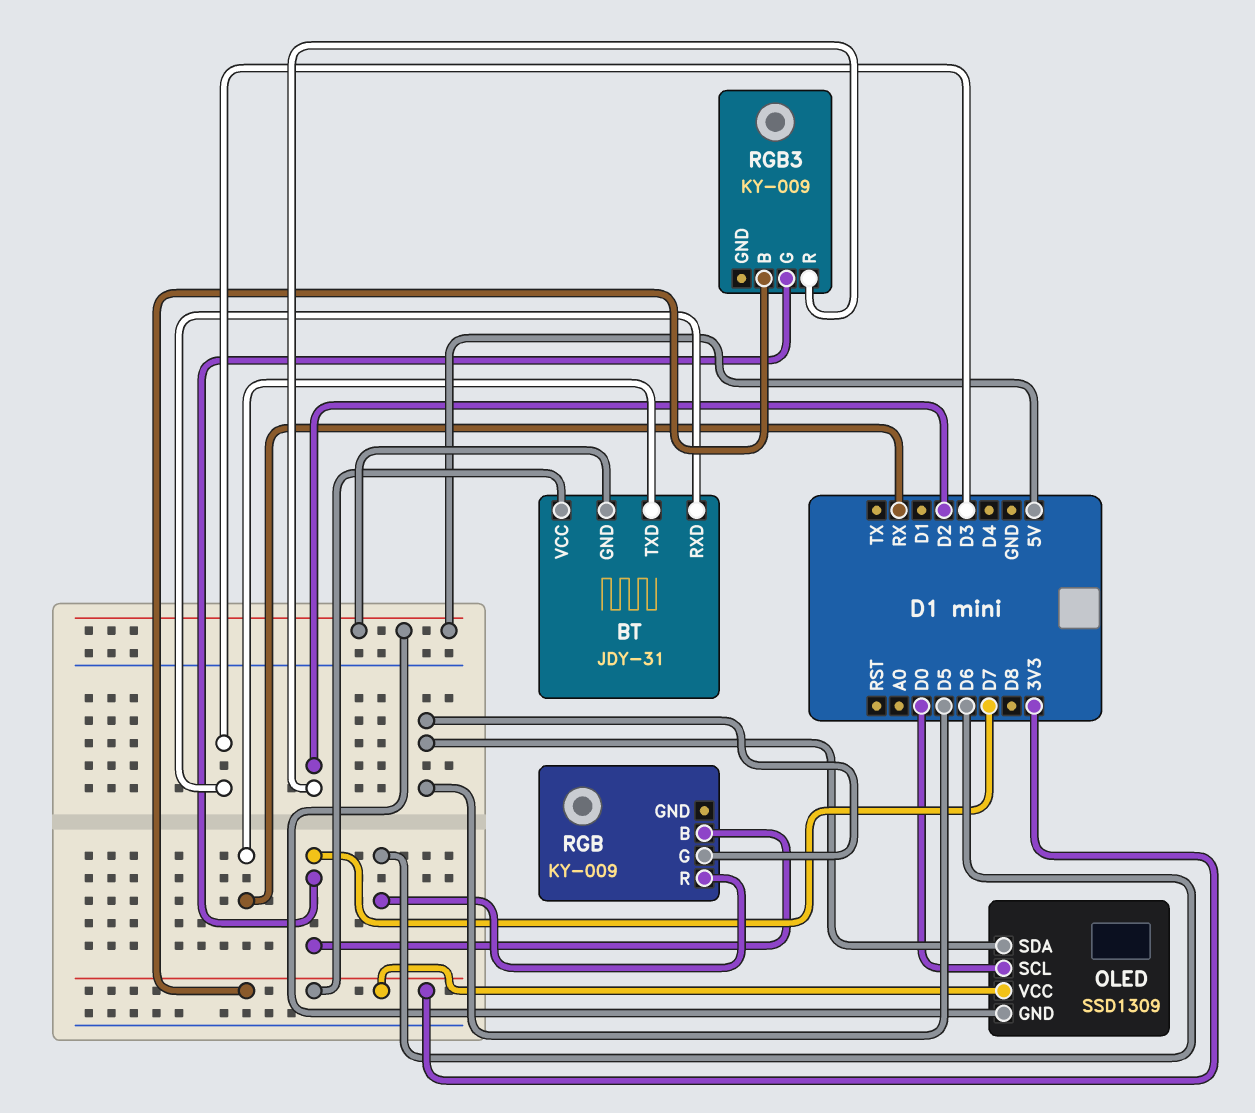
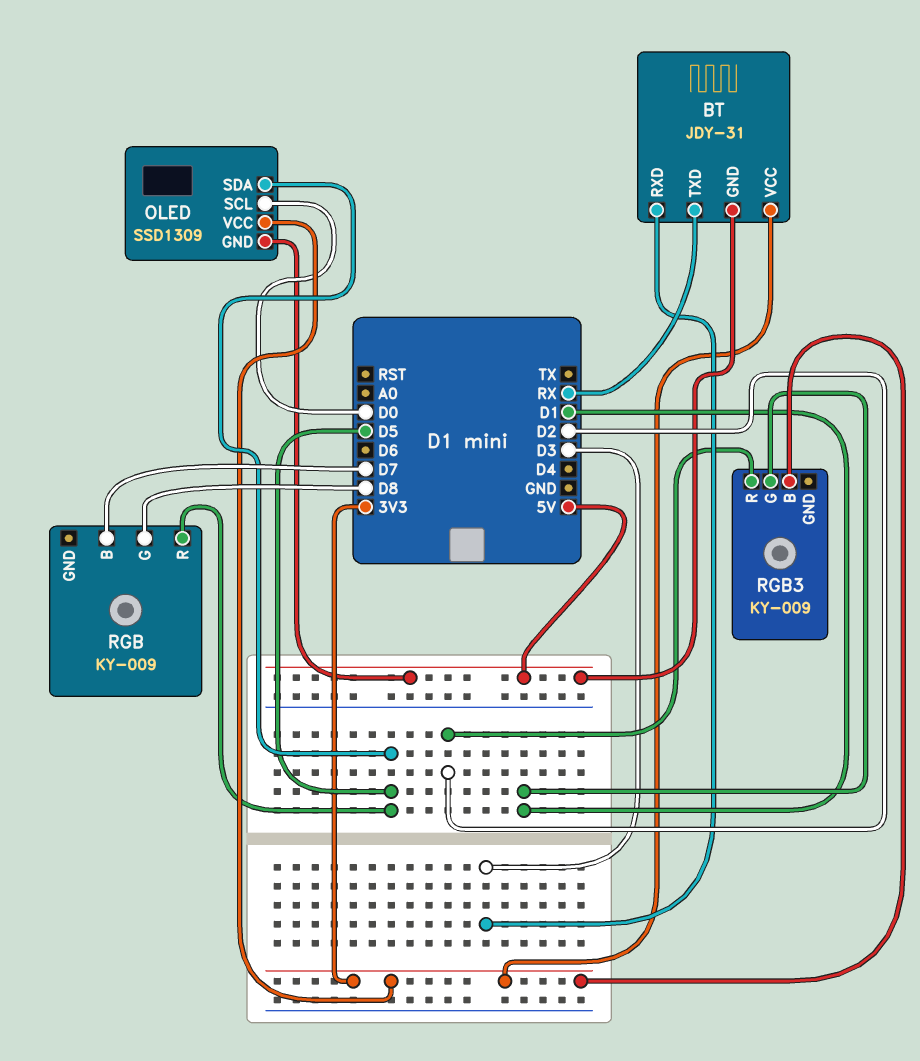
RGB pin G: D5 -> D8
RGB pin R: D6 -> D5
RGB3 pin G: D7 -> D1

